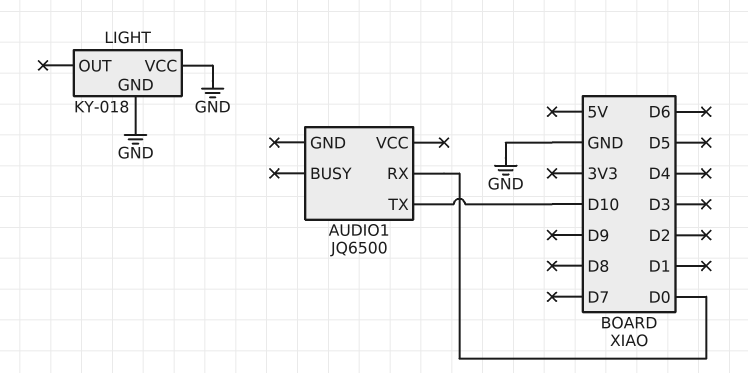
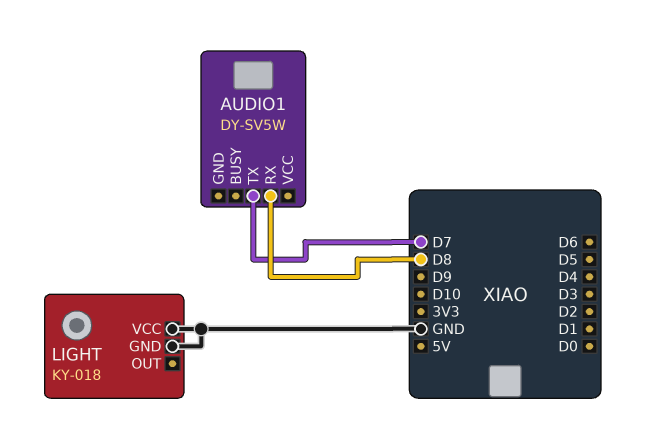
AUDIO1: JQ6500 -> DY-SV5W
AUDIO1 pin RX: D0 -> D8
AUDIO1 pin TX: D10 -> D7

